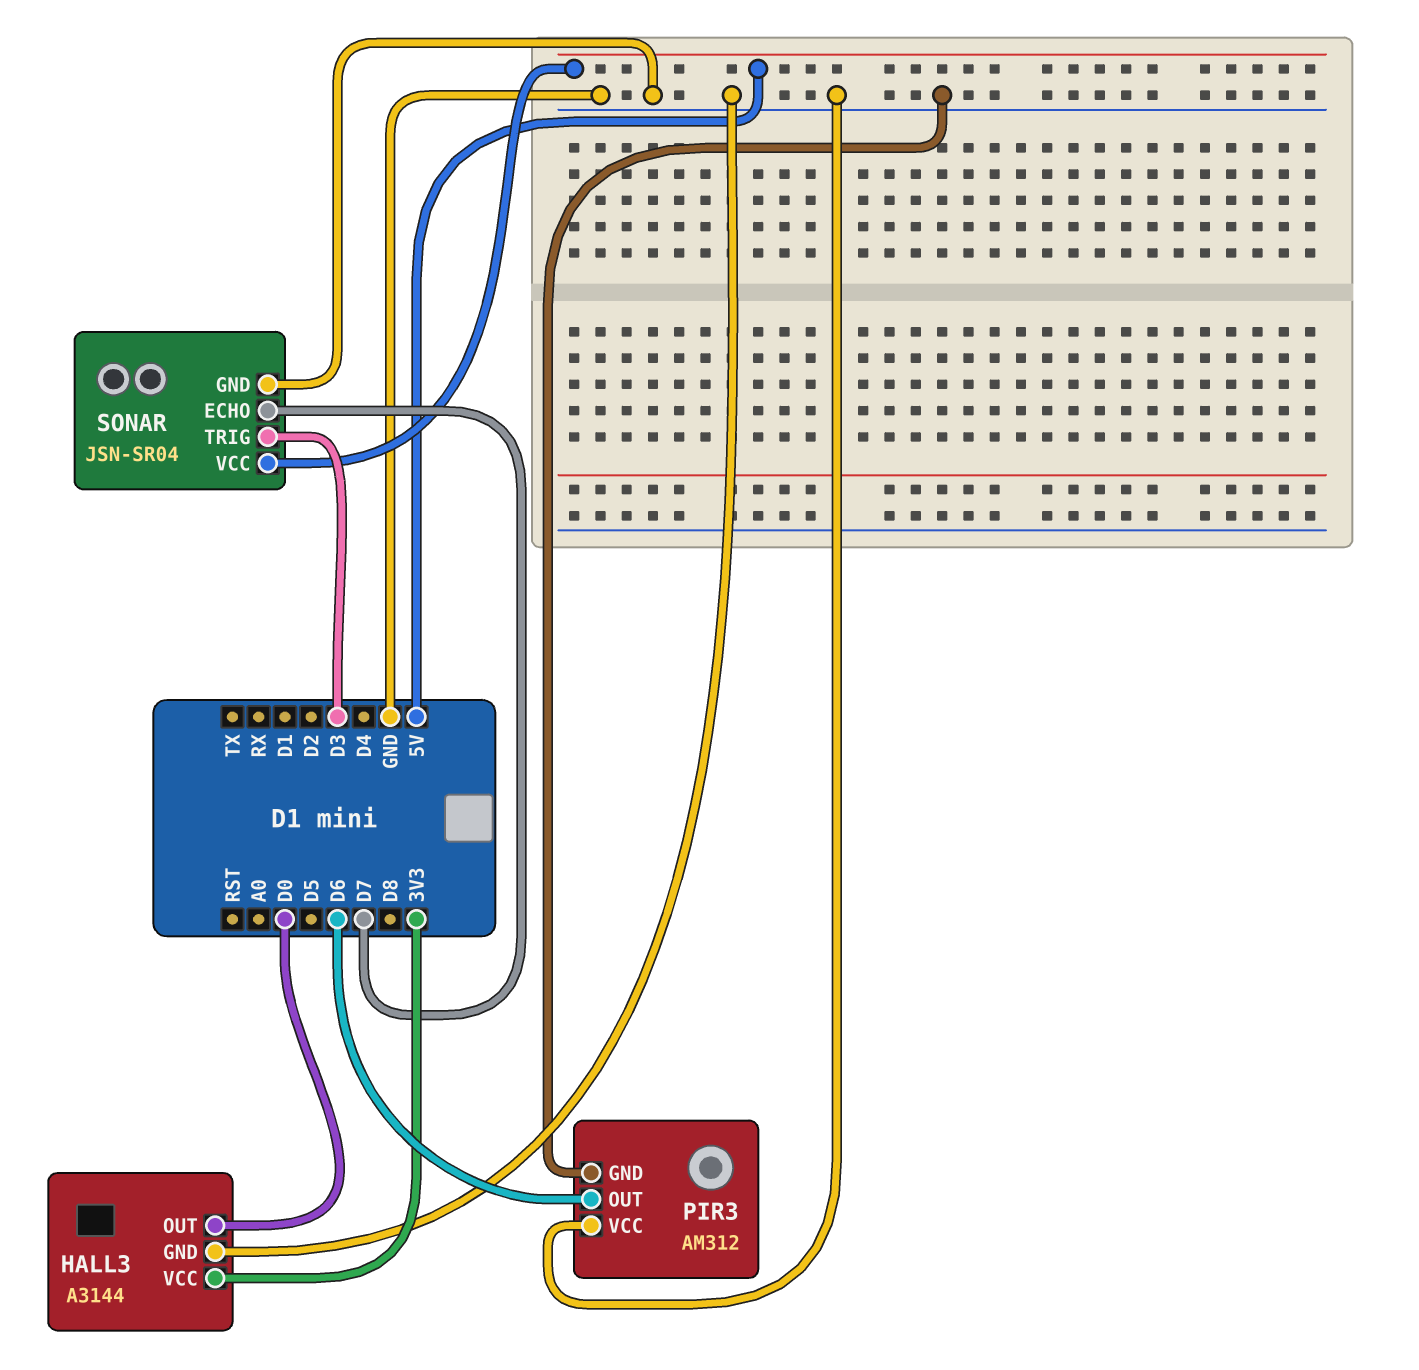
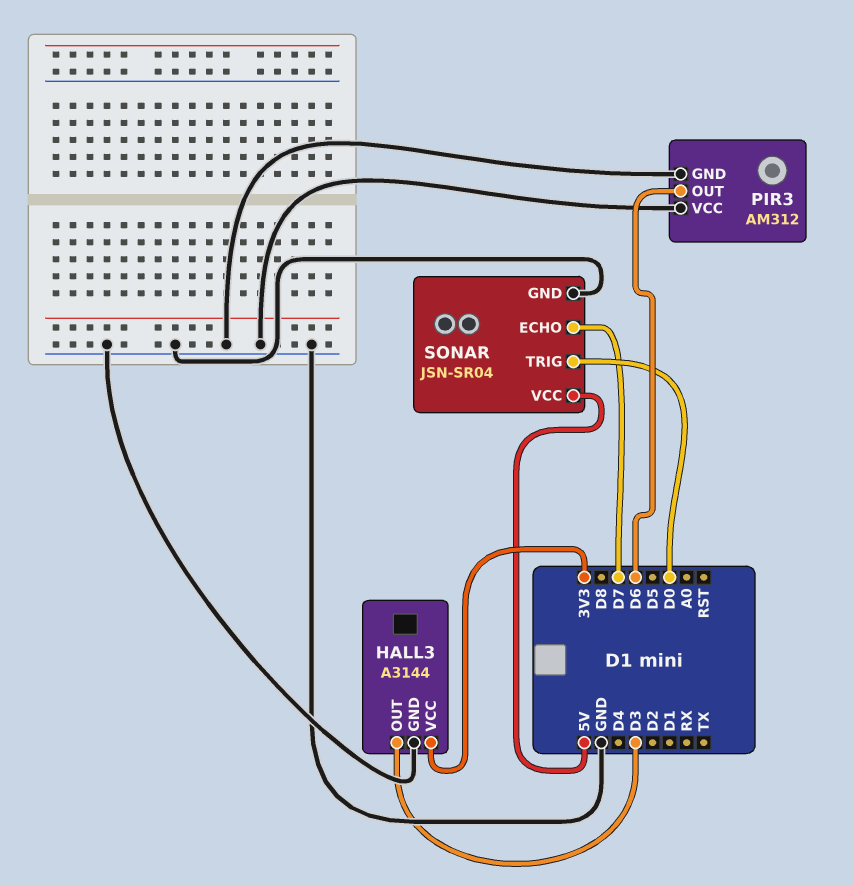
HALL3 pin OUT: D0 -> D3
SONAR pin TRIG: D3 -> D0

